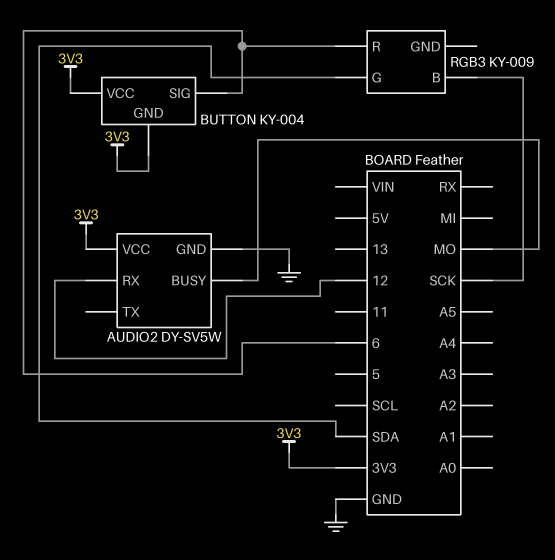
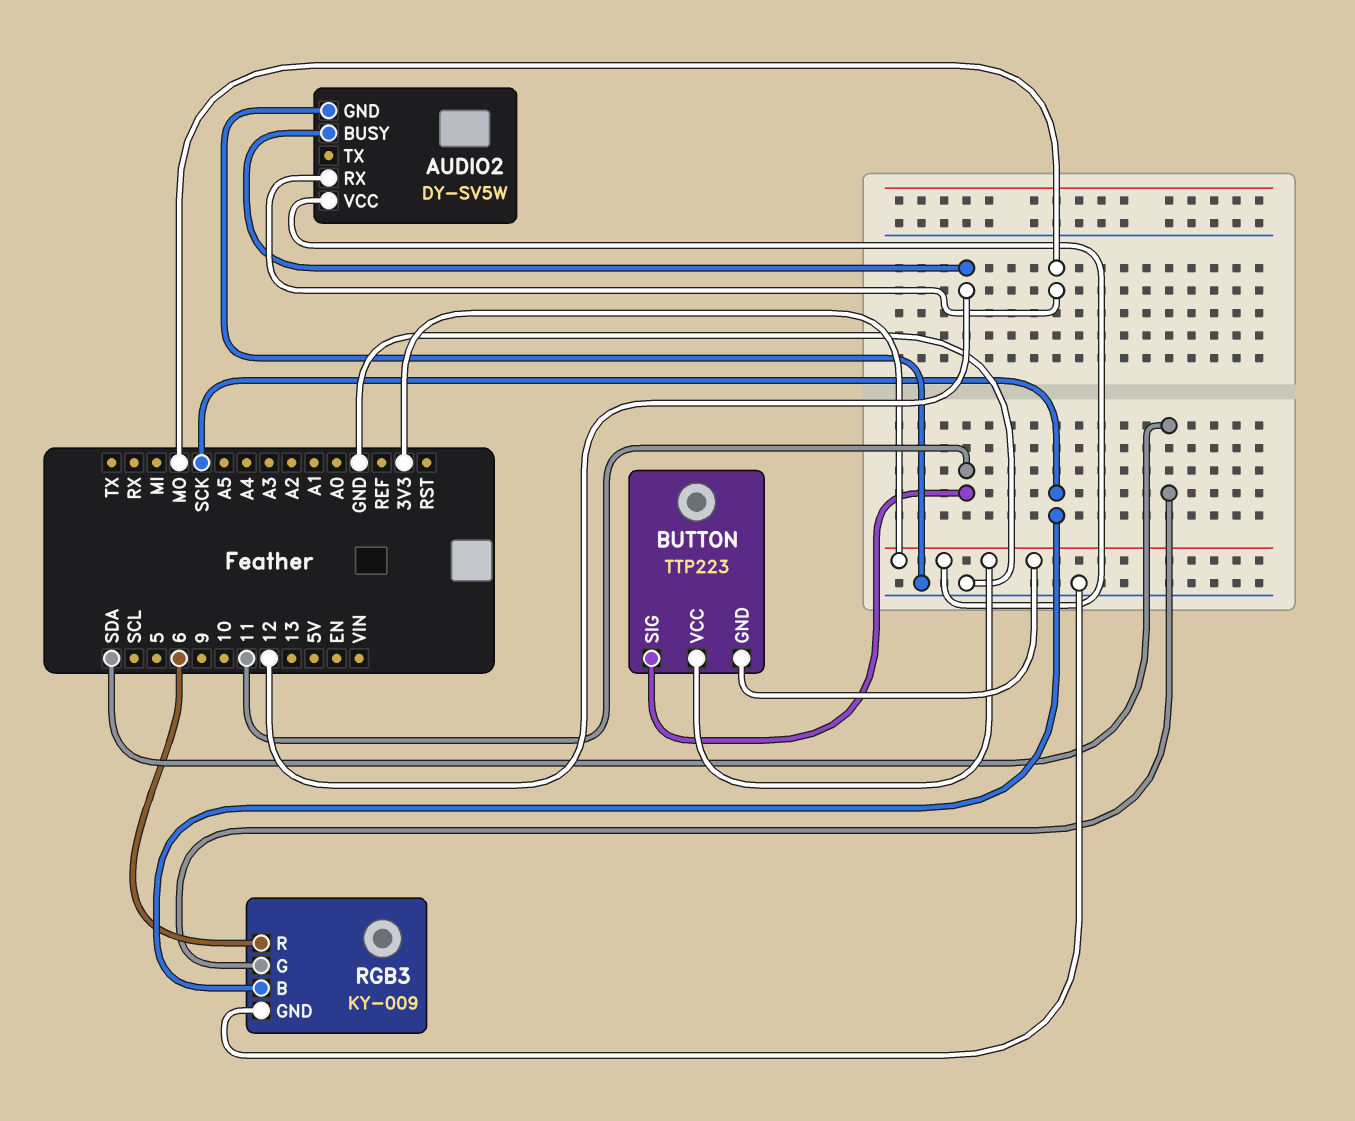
AUDIO2 pin BUSY: MO -> 12
AUDIO2 pin RX: 12 -> MO
BUTTON: KY-004 -> TTP223
BUTTON pin SIG: 6 -> 11
RGB3 pin GND: none -> GND

